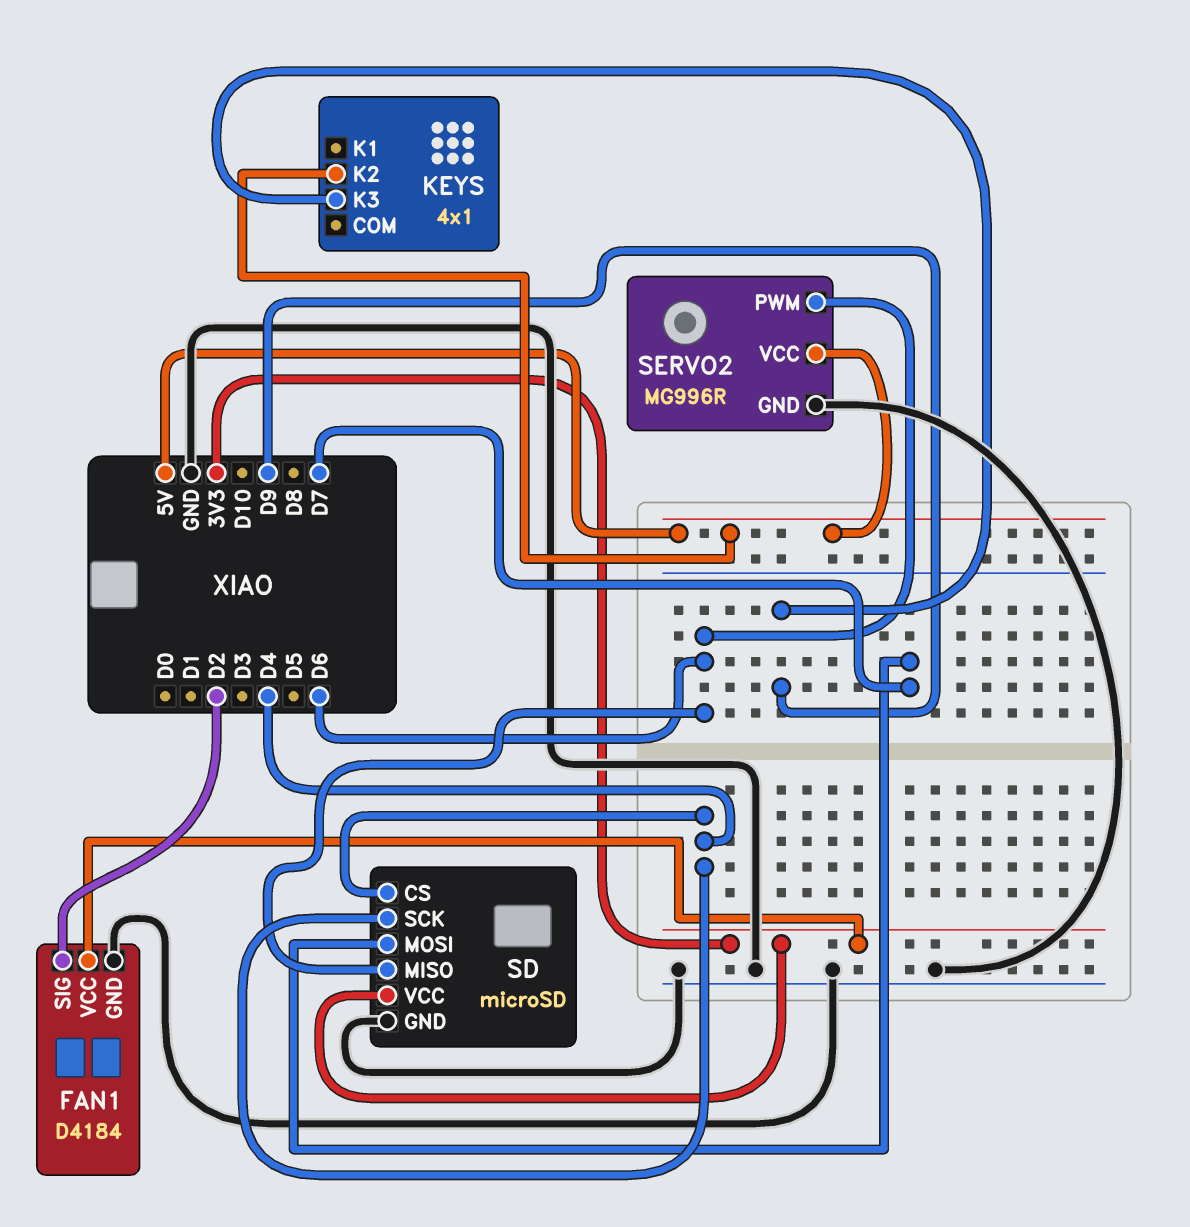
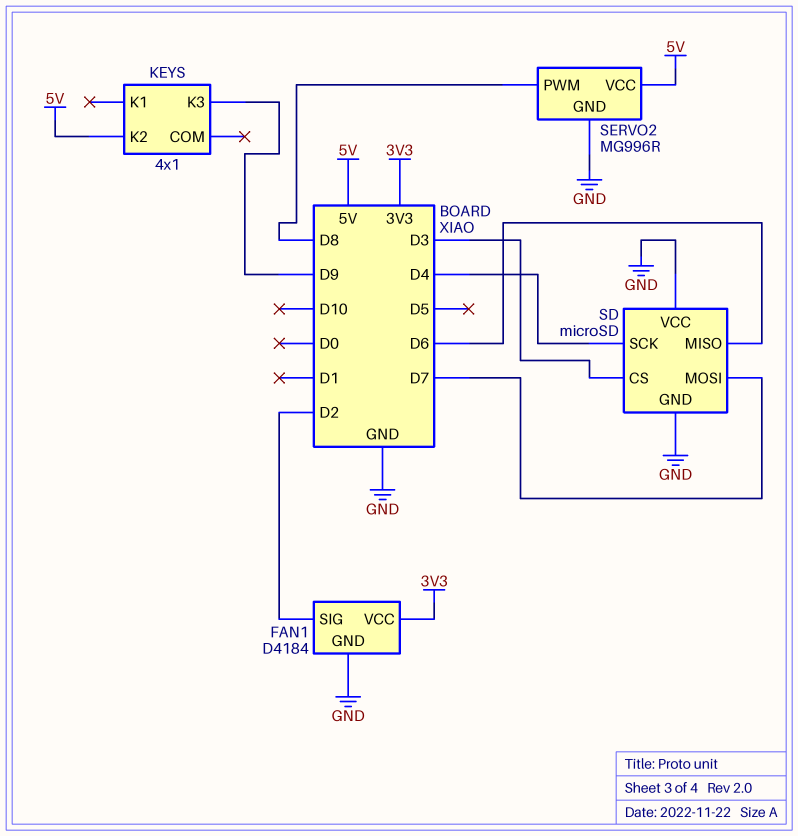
SD pin CS: D4 -> D3
SD pin VCC: 3V3 -> GND
SERVO2 pin PWM: D6 -> D8

